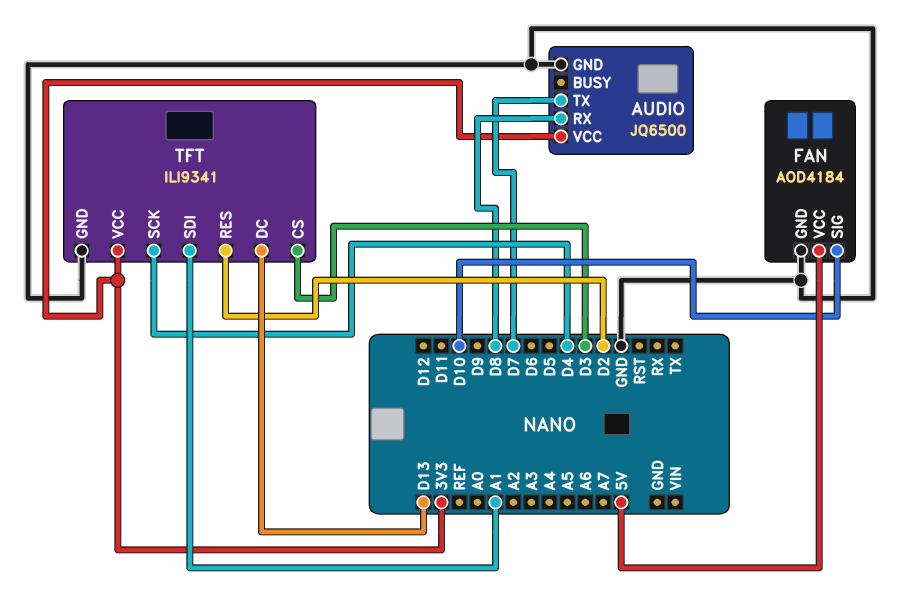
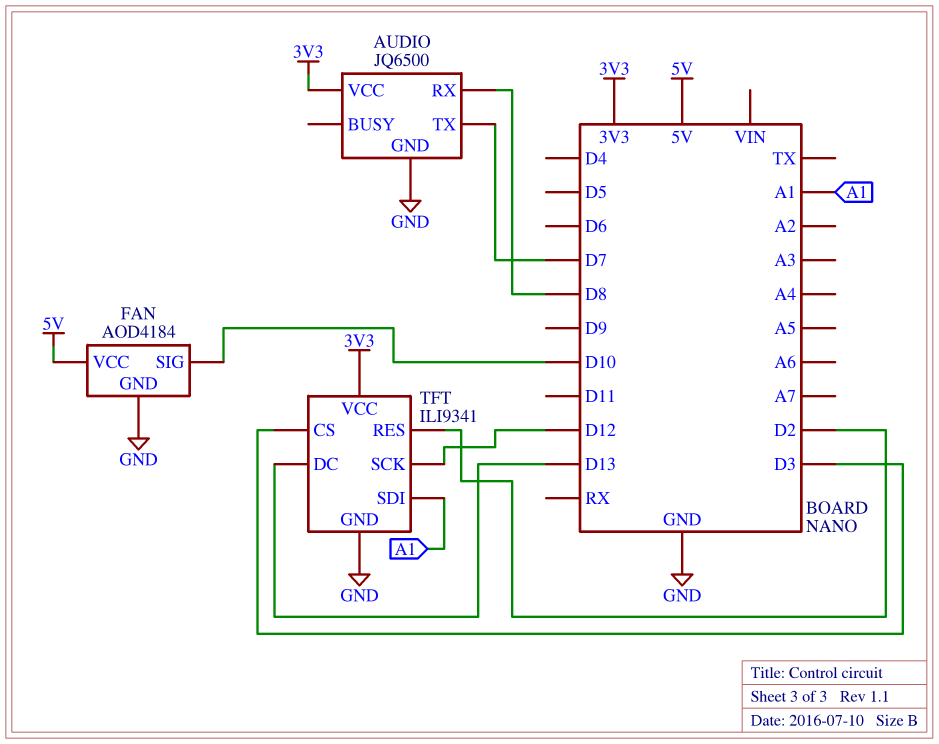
TFT pin SCK: D4 -> D12

